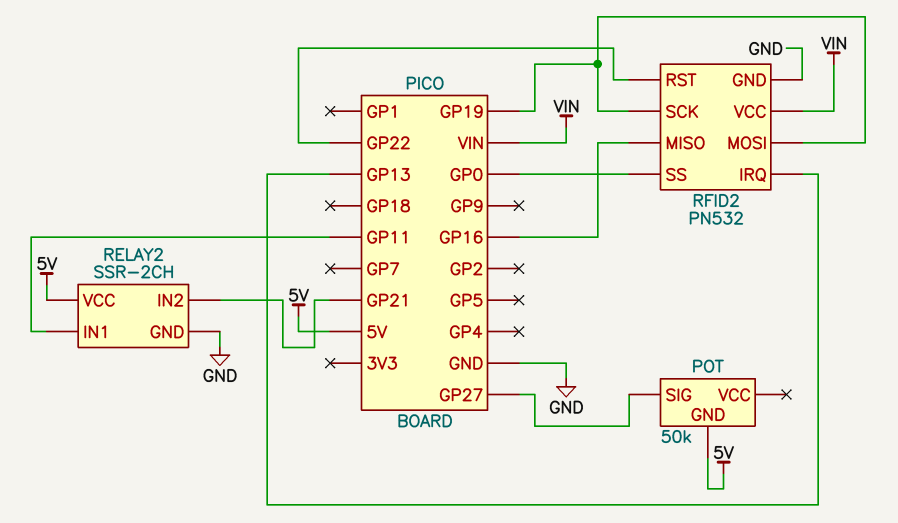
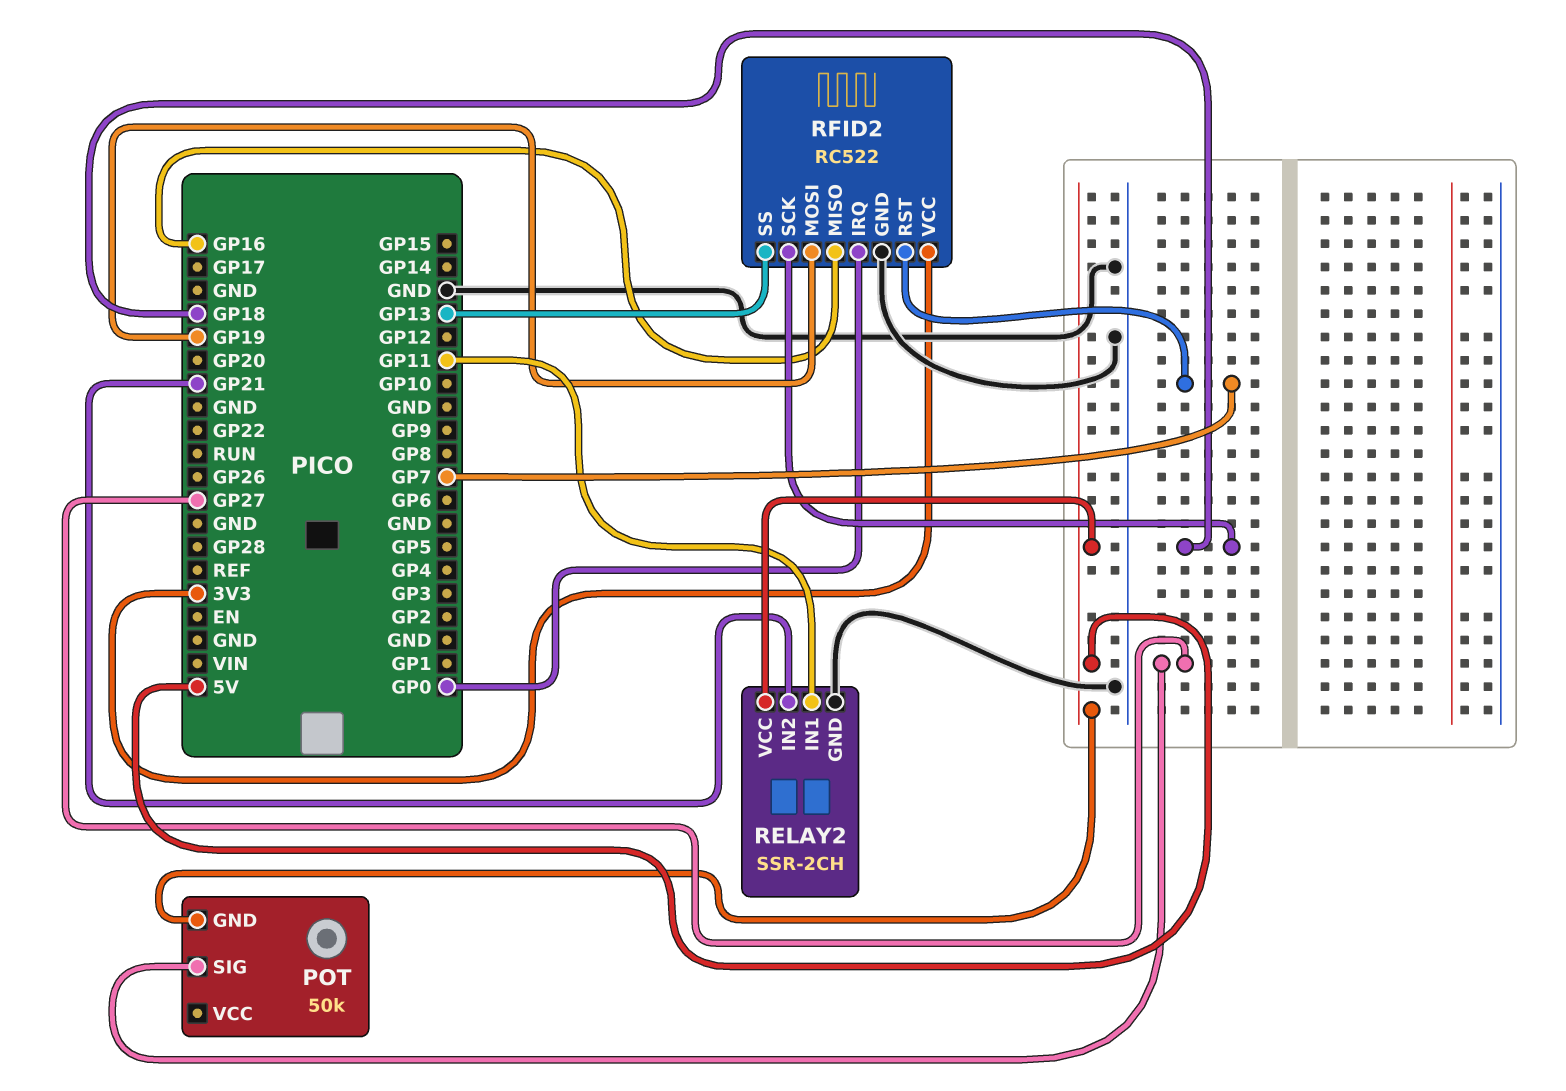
RFID2: PN532 -> RC522
RFID2 pin IRQ: GP13 -> GP0
RFID2 pin RST: GP22 -> GP7
RFID2 pin SCK: GP19 -> GP18
RFID2 pin SS: GP0 -> GP13
RFID2 pin VCC: VIN -> 3V3

